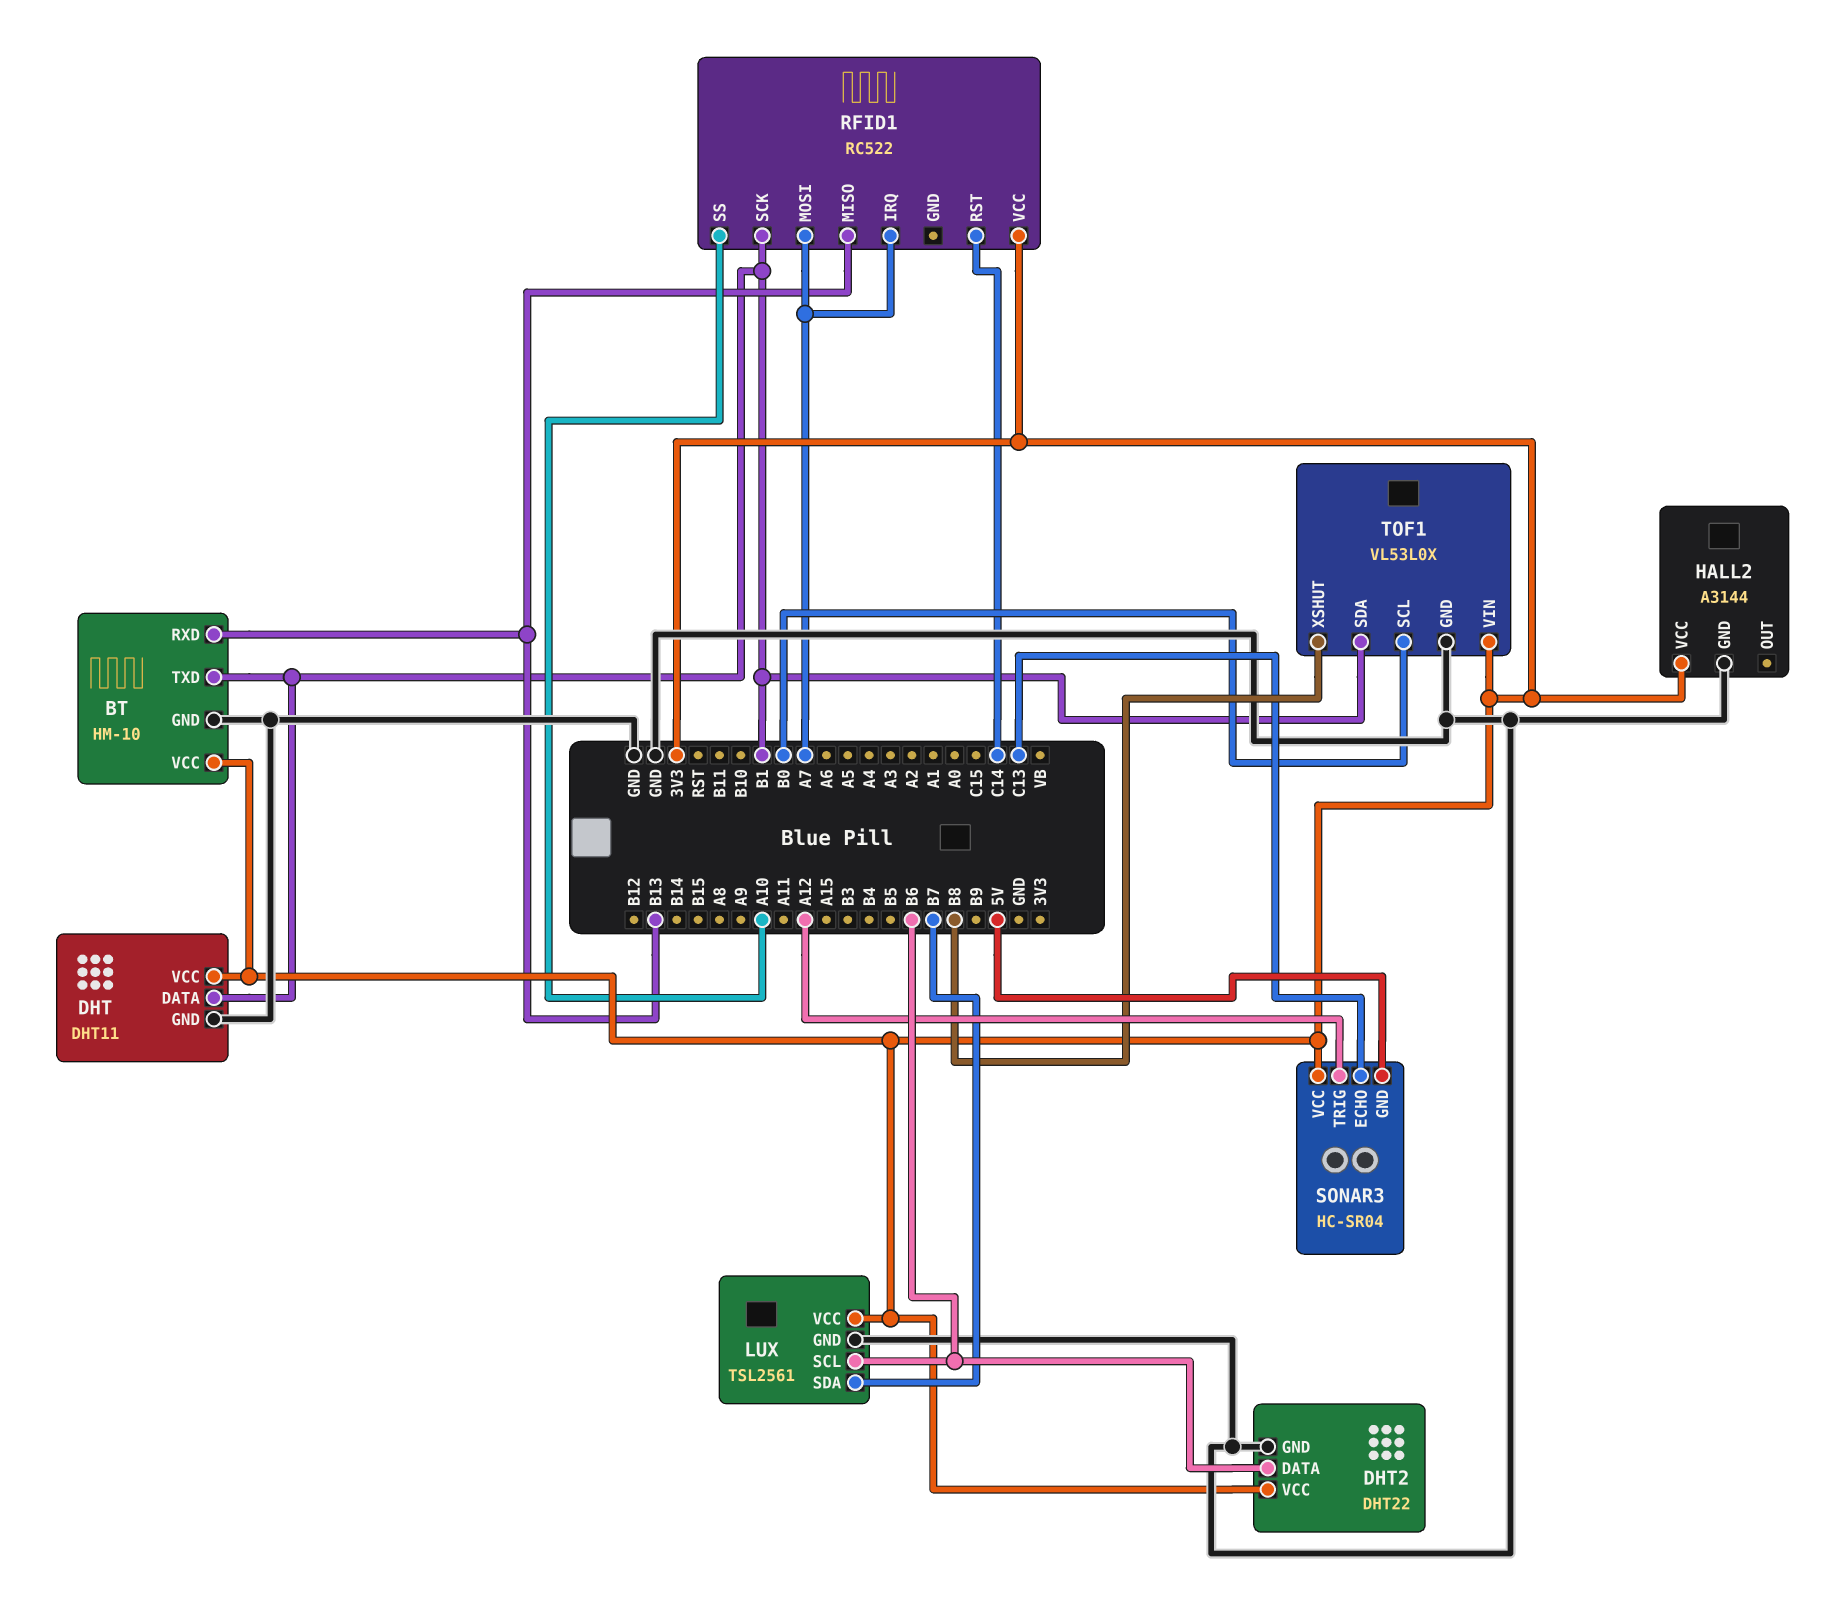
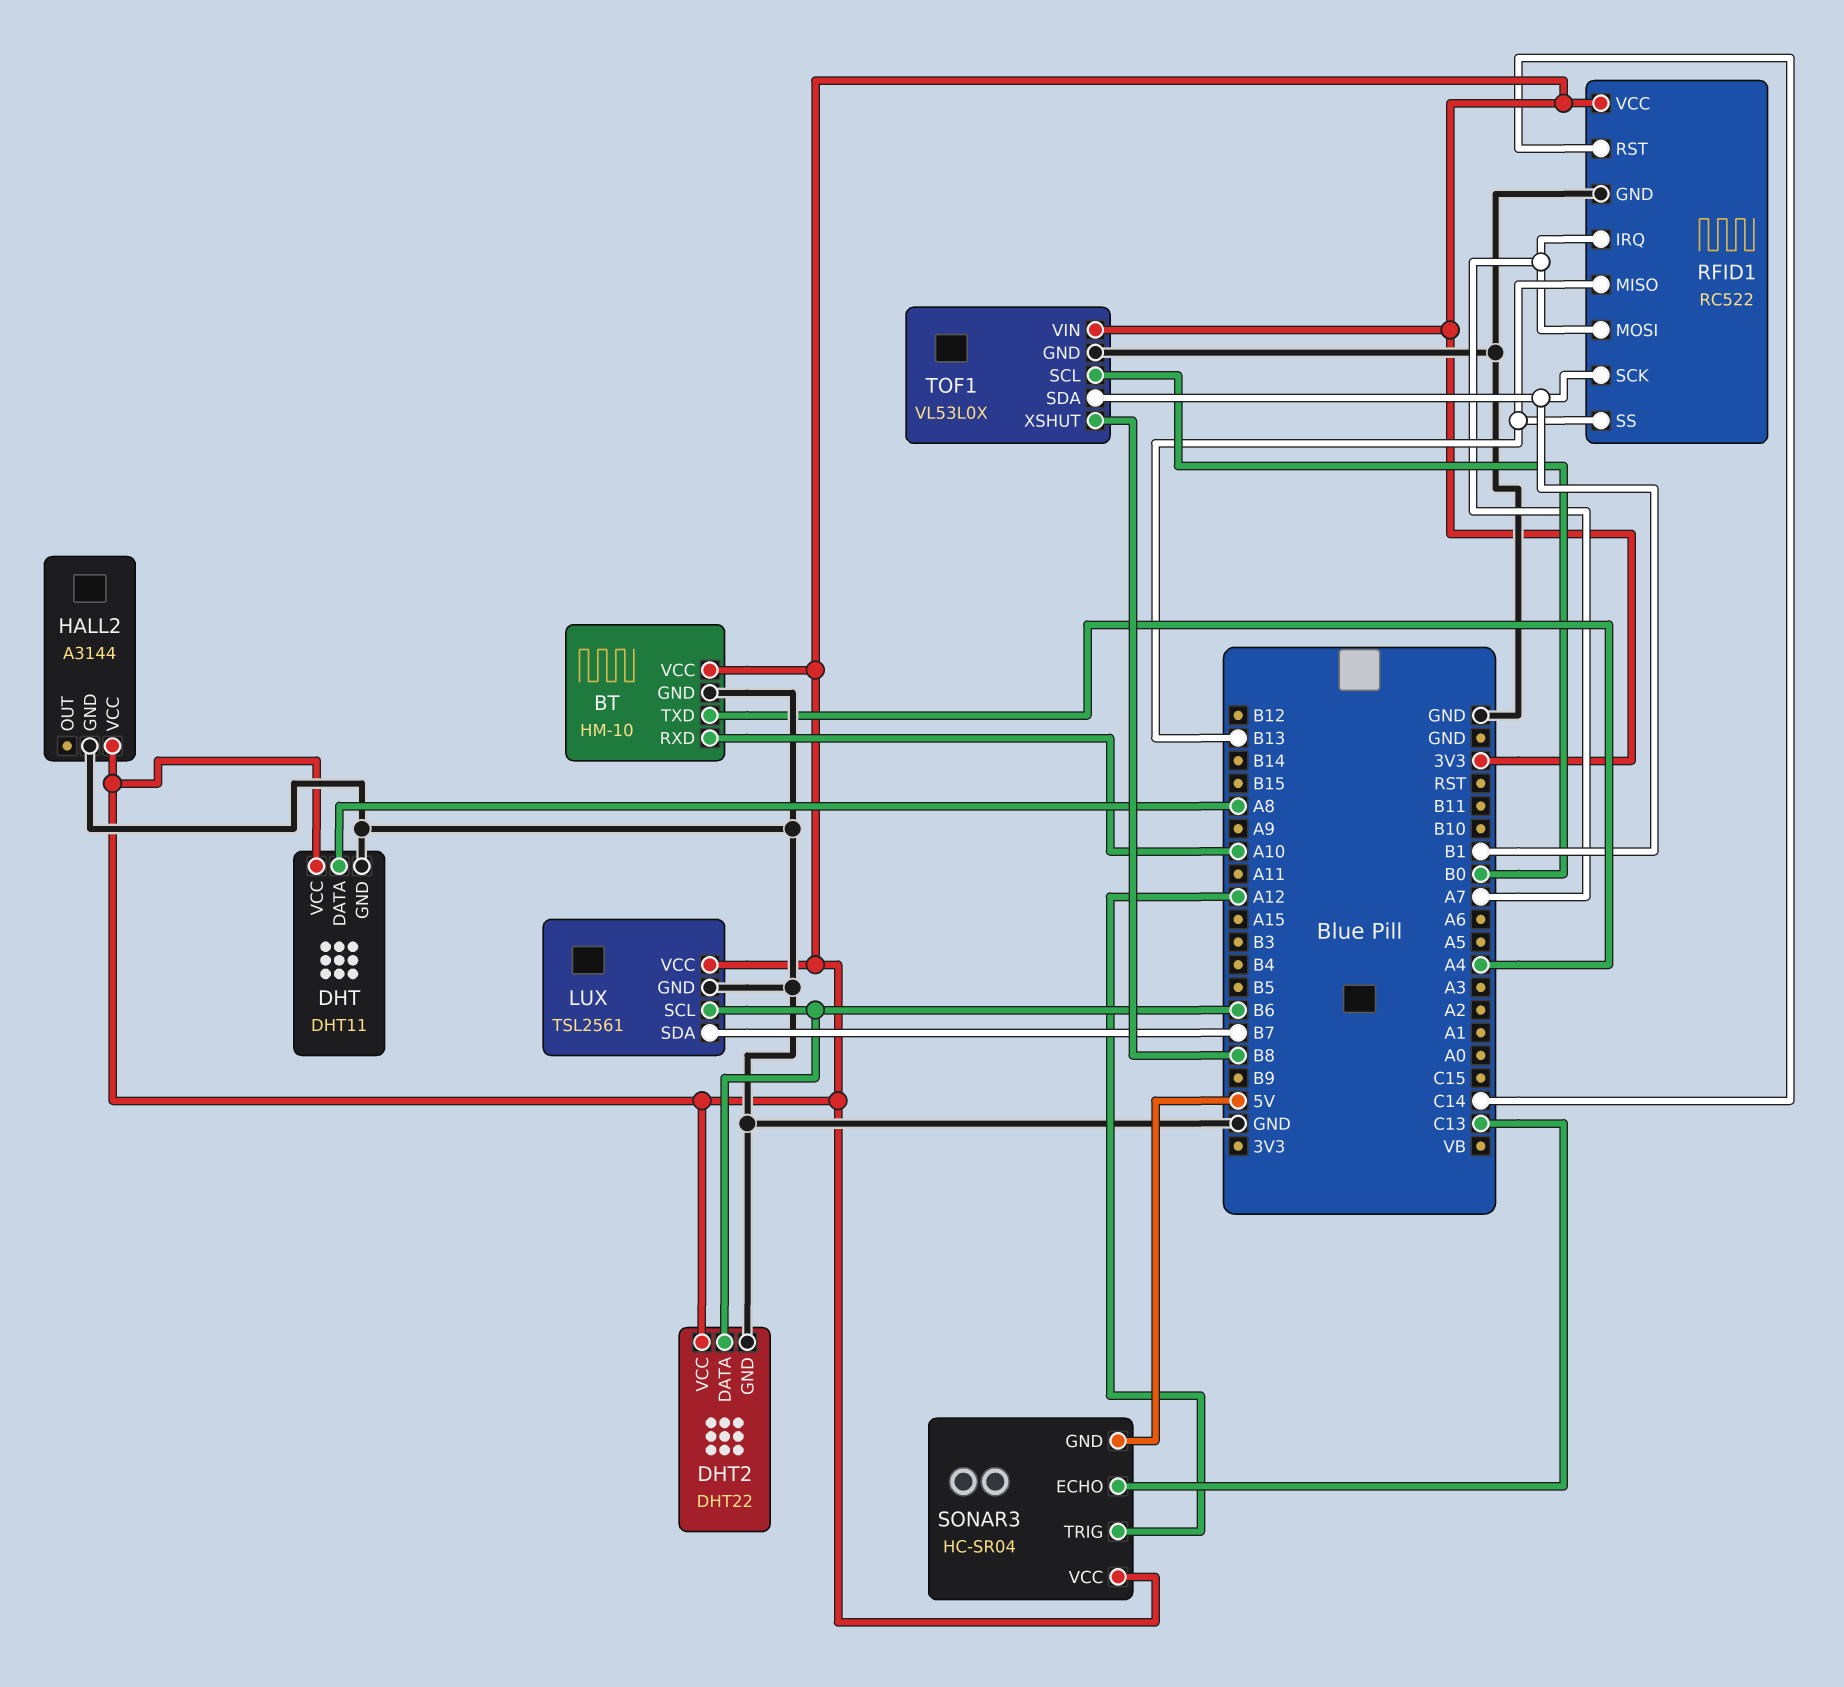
BT pin RXD: B13 -> A10
BT pin TXD: B1 -> A4
DHT pin DATA: B1 -> A8
RFID1 pin GND: none -> GND
RFID1 pin SS: A10 -> B13

